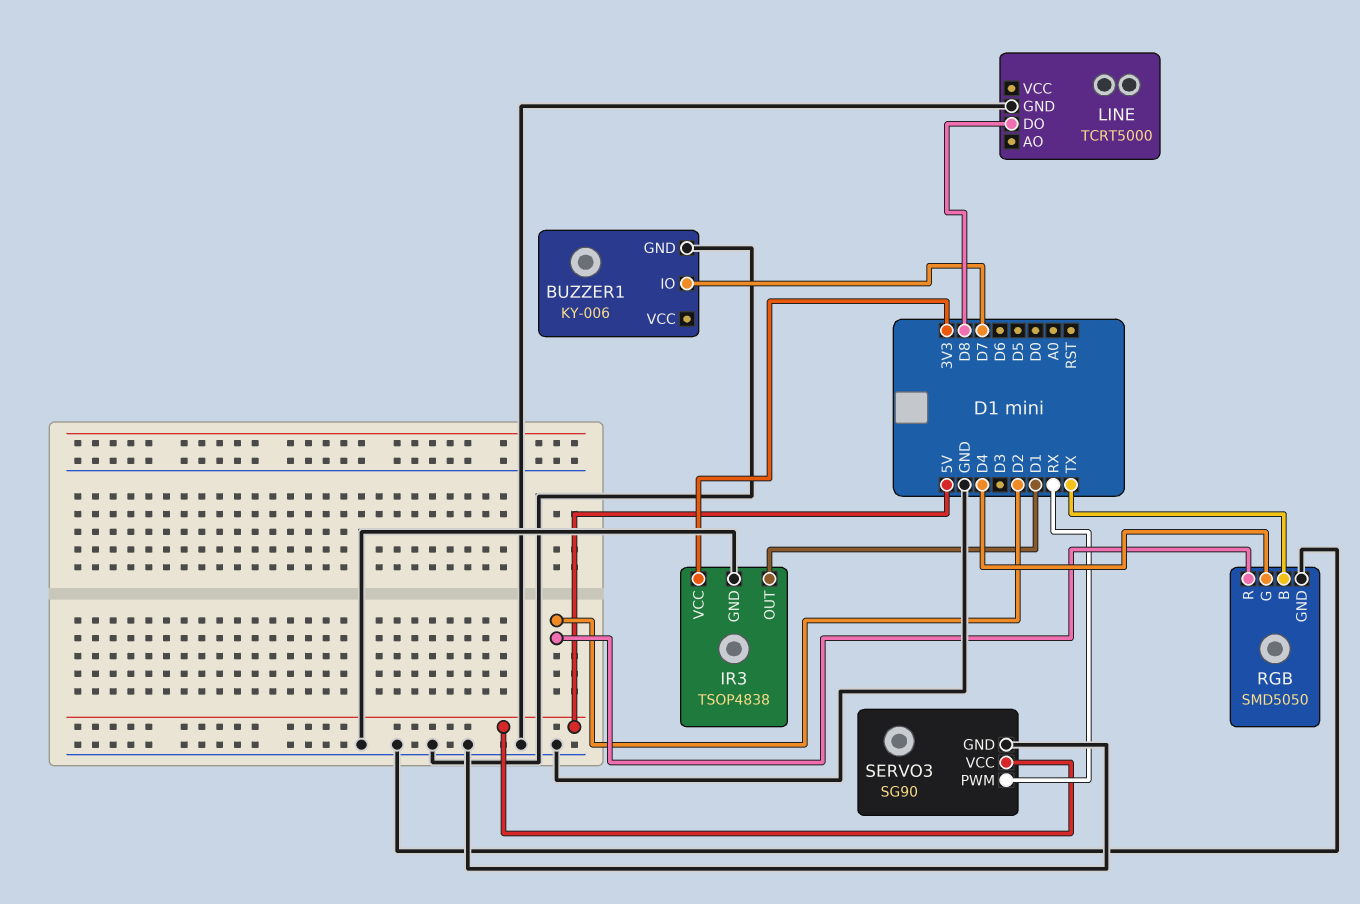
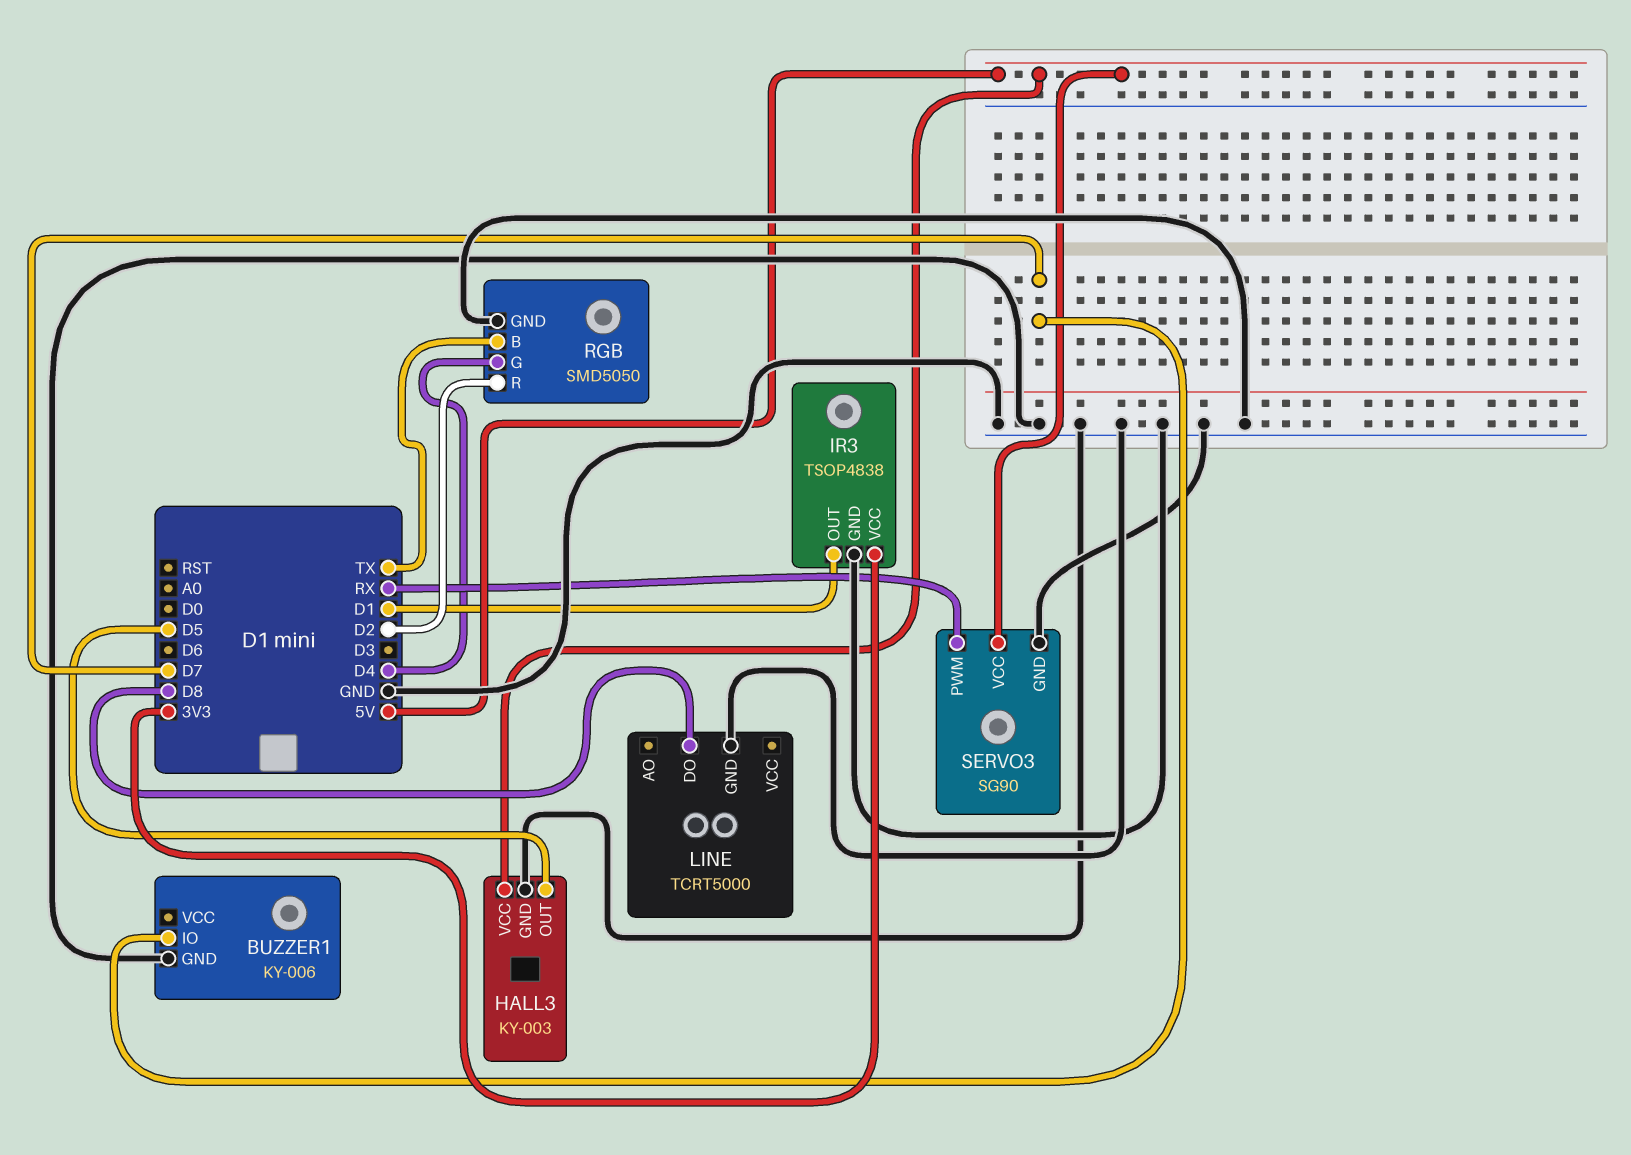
HALL3: none -> KY-003
HALL3 pin GND: none -> GND
HALL3 pin OUT: none -> D5
HALL3 pin VCC: none -> 5V

